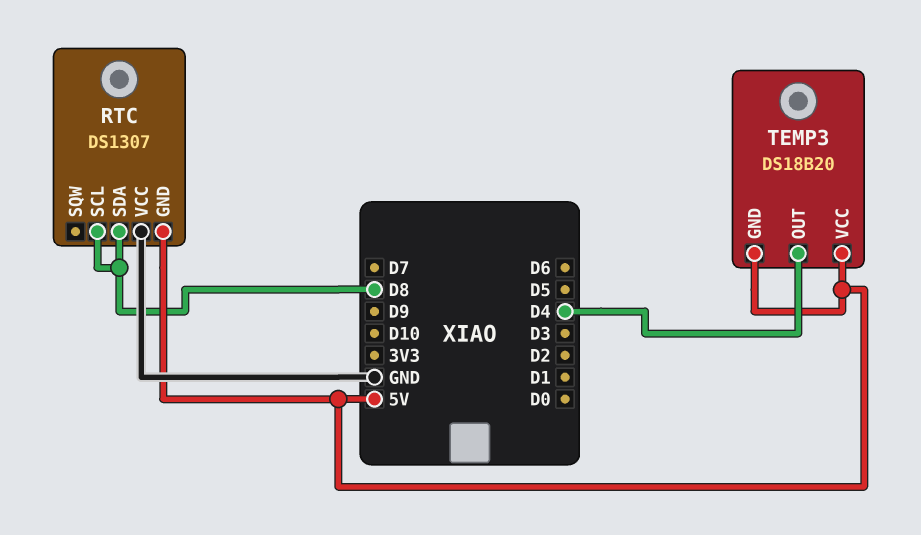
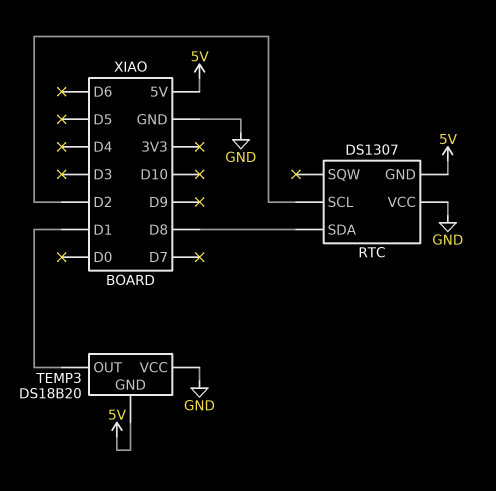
RTC pin SCL: D8 -> D2
TEMP3 pin OUT: D4 -> D1
TEMP3 pin VCC: 5V -> GND

